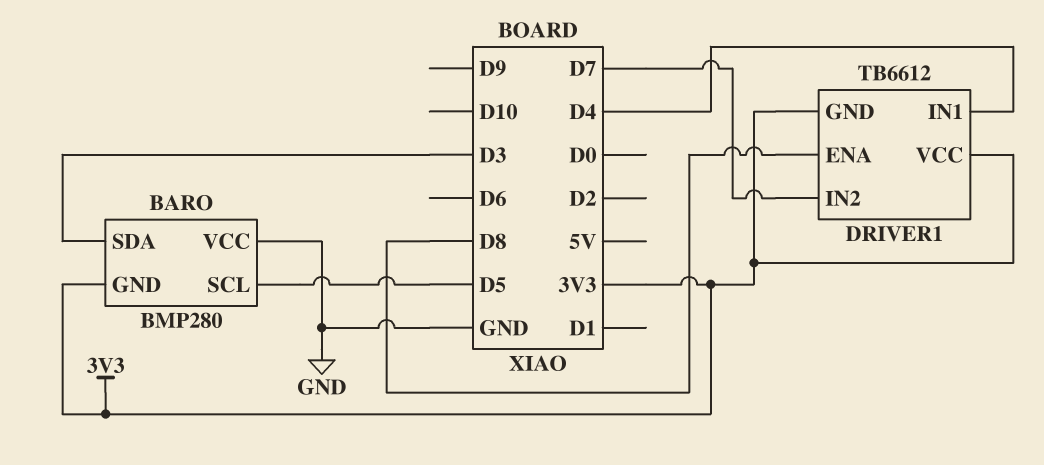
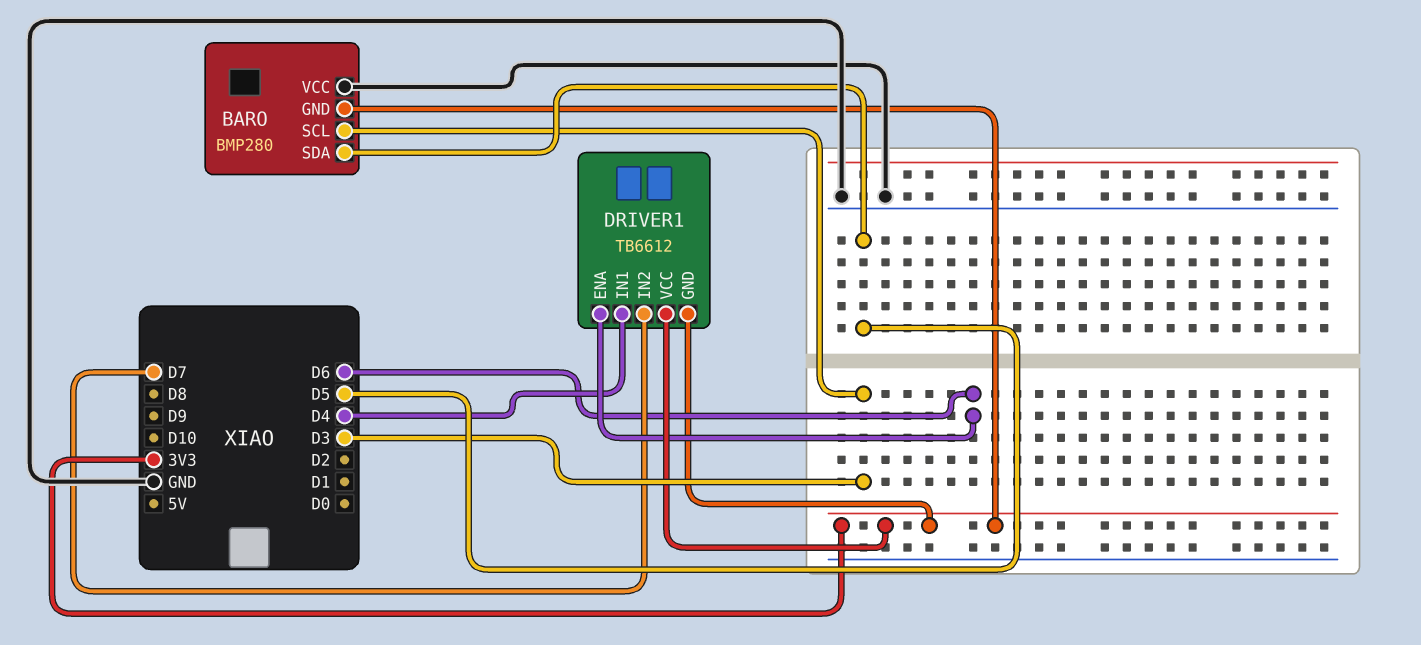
BARO pin SCL: D5 -> D3
BARO pin SDA: D3 -> D5
DRIVER1 pin ENA: D8 -> D6

